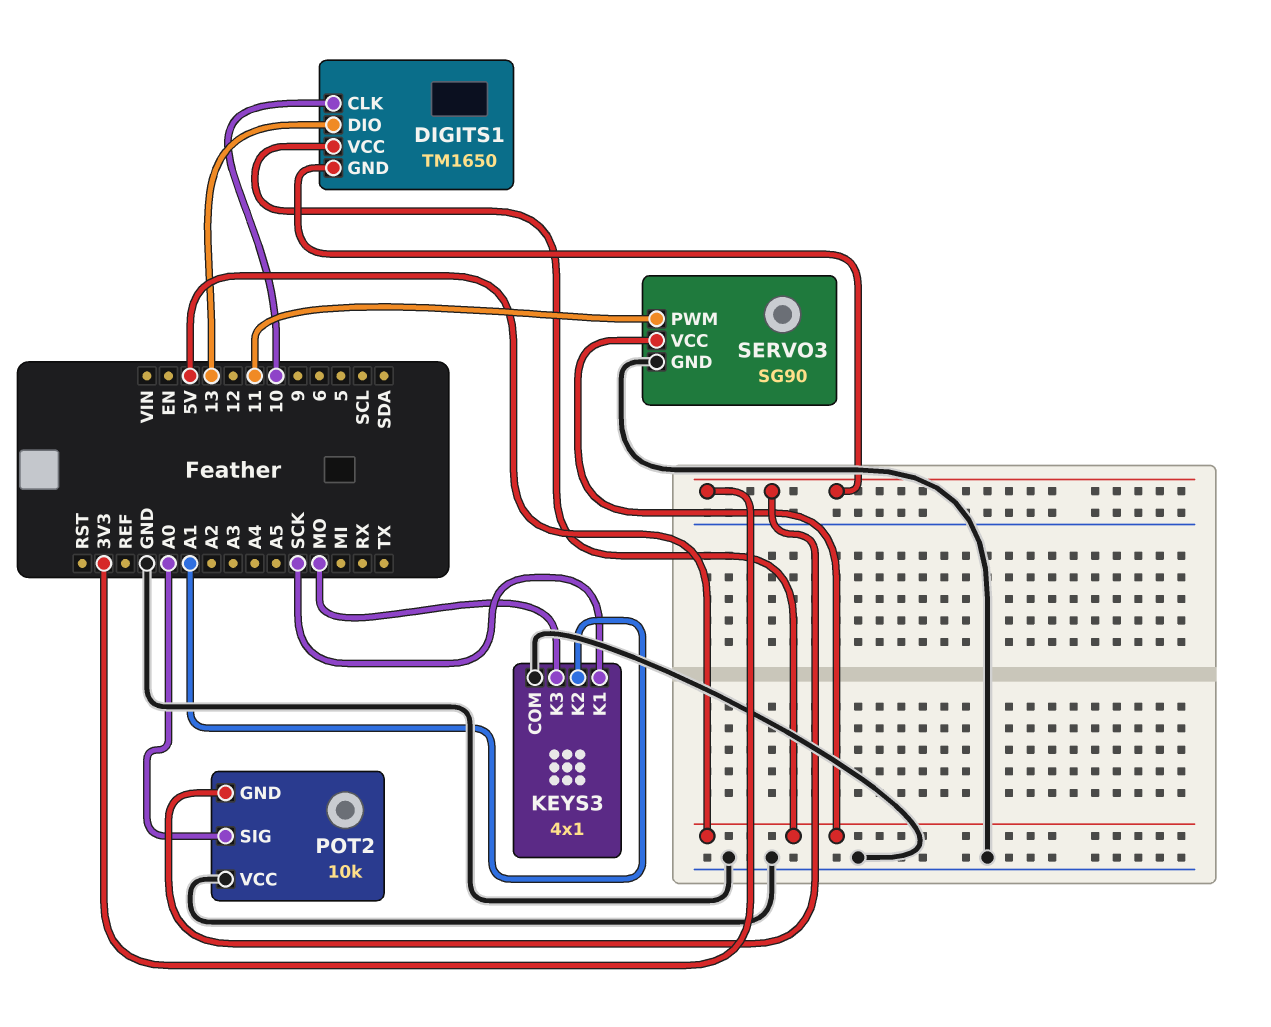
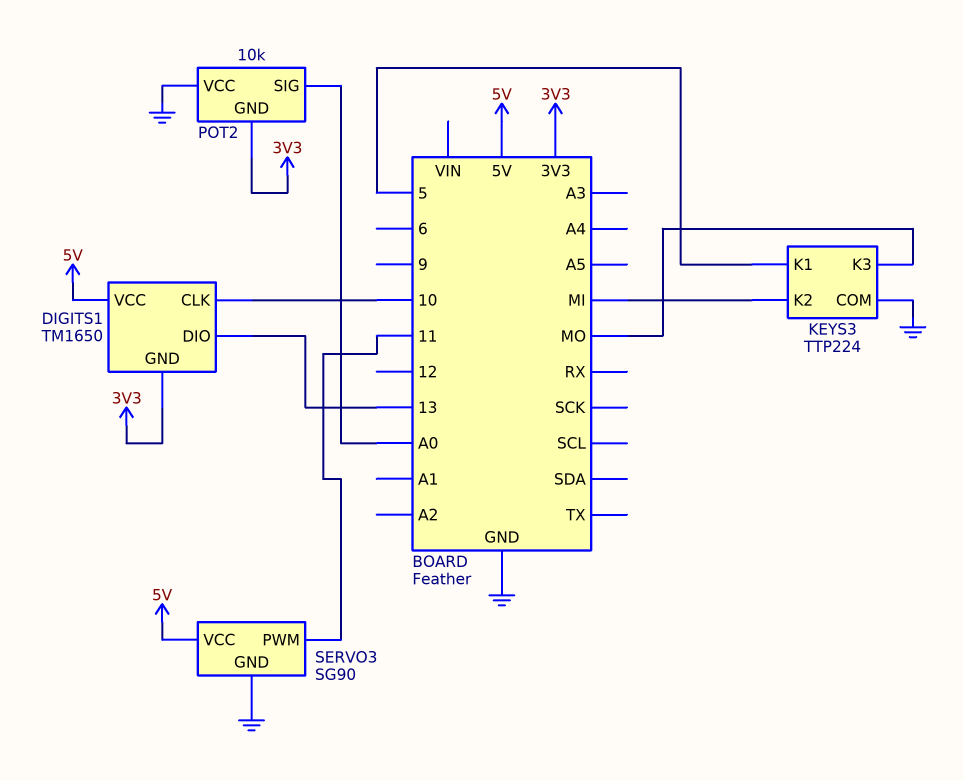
KEYS3: 4x1 -> TTP224
KEYS3 pin K1: SCK -> 5
KEYS3 pin K2: A1 -> MI

